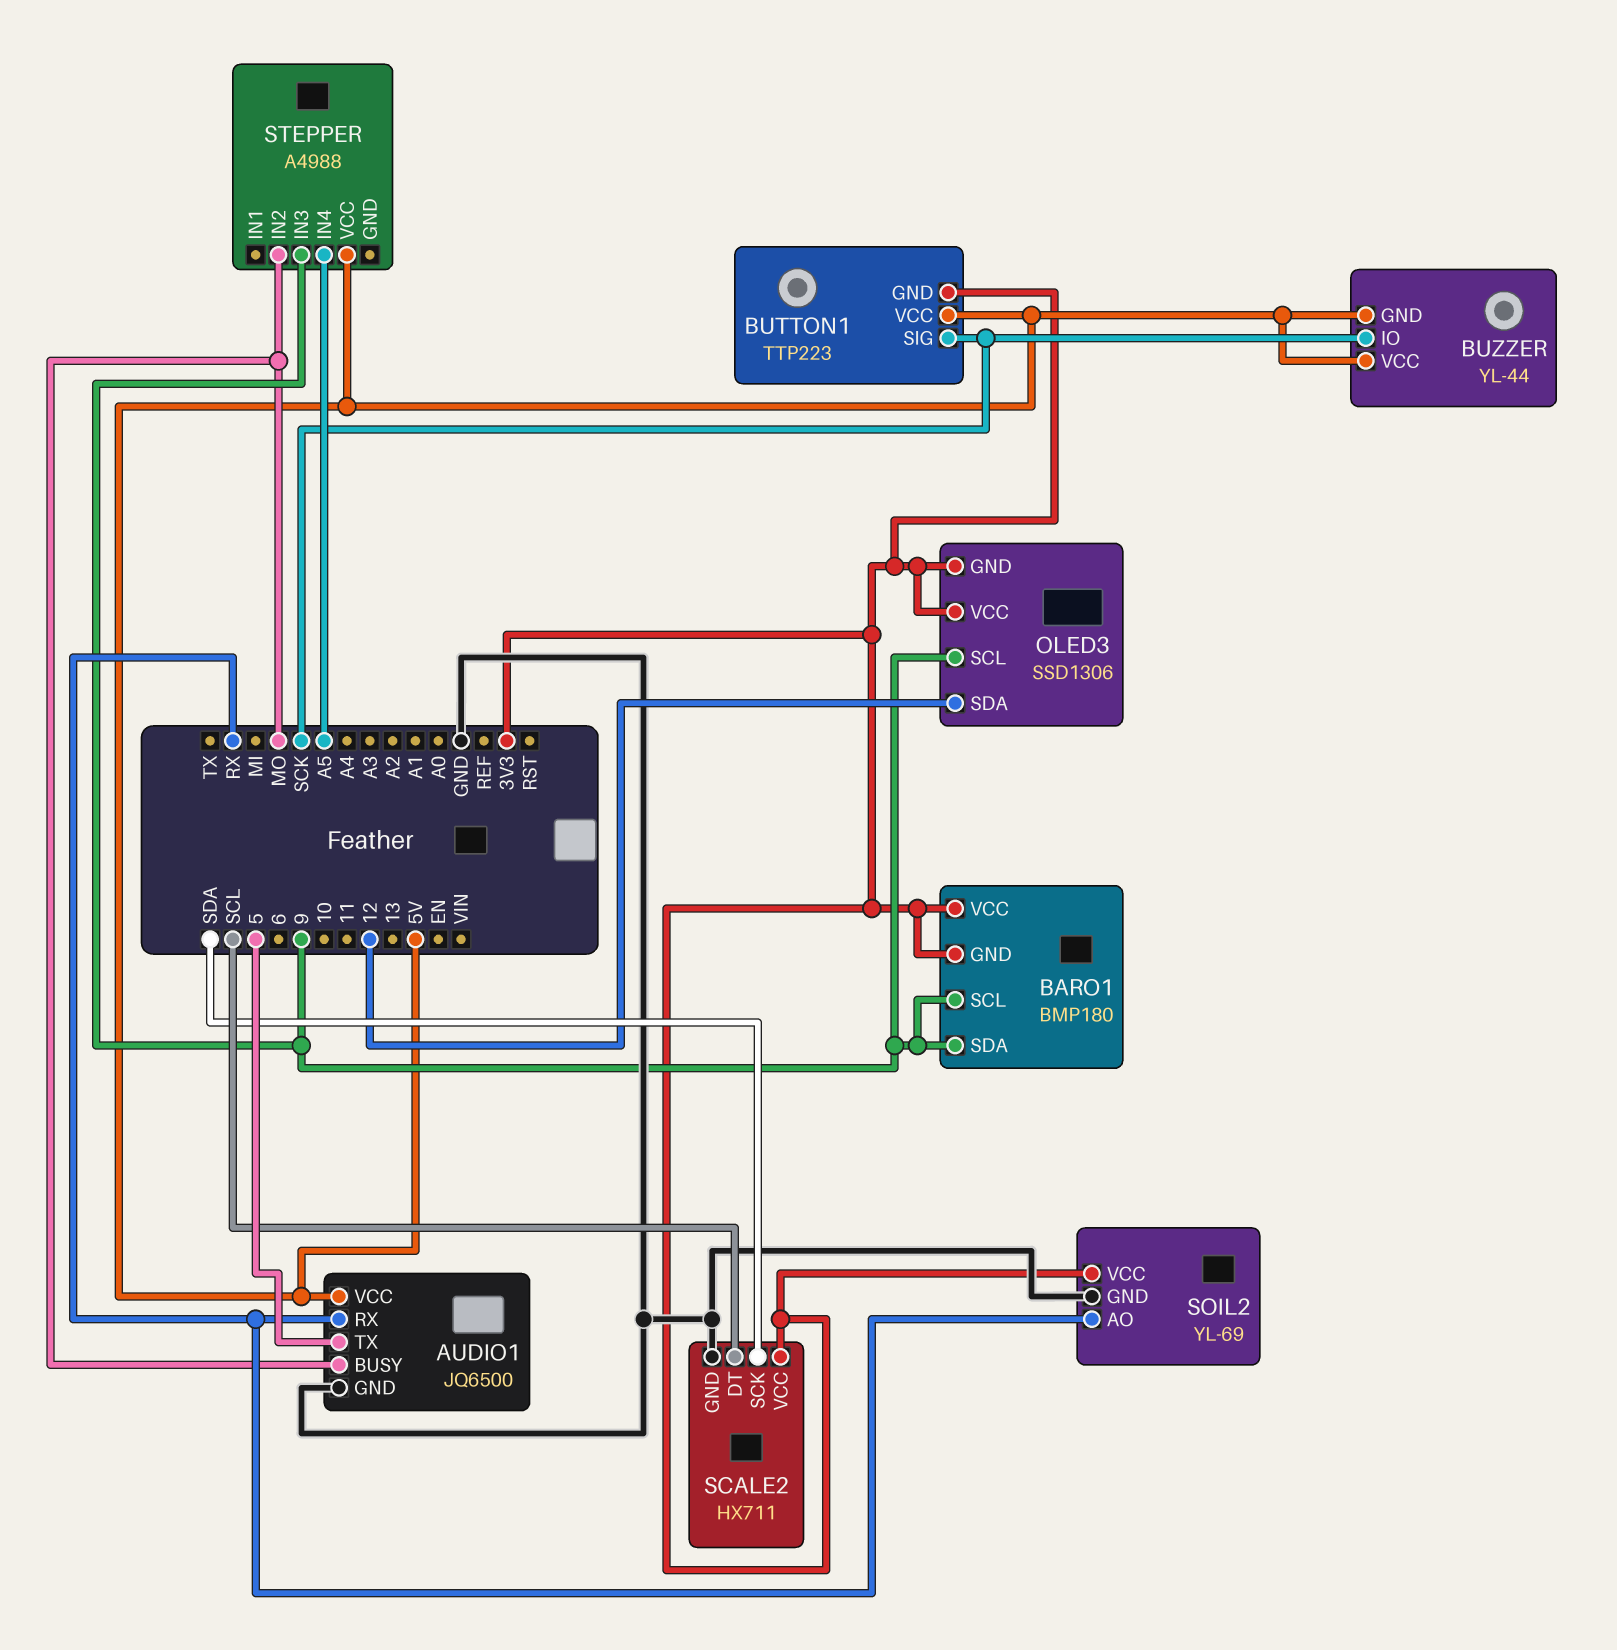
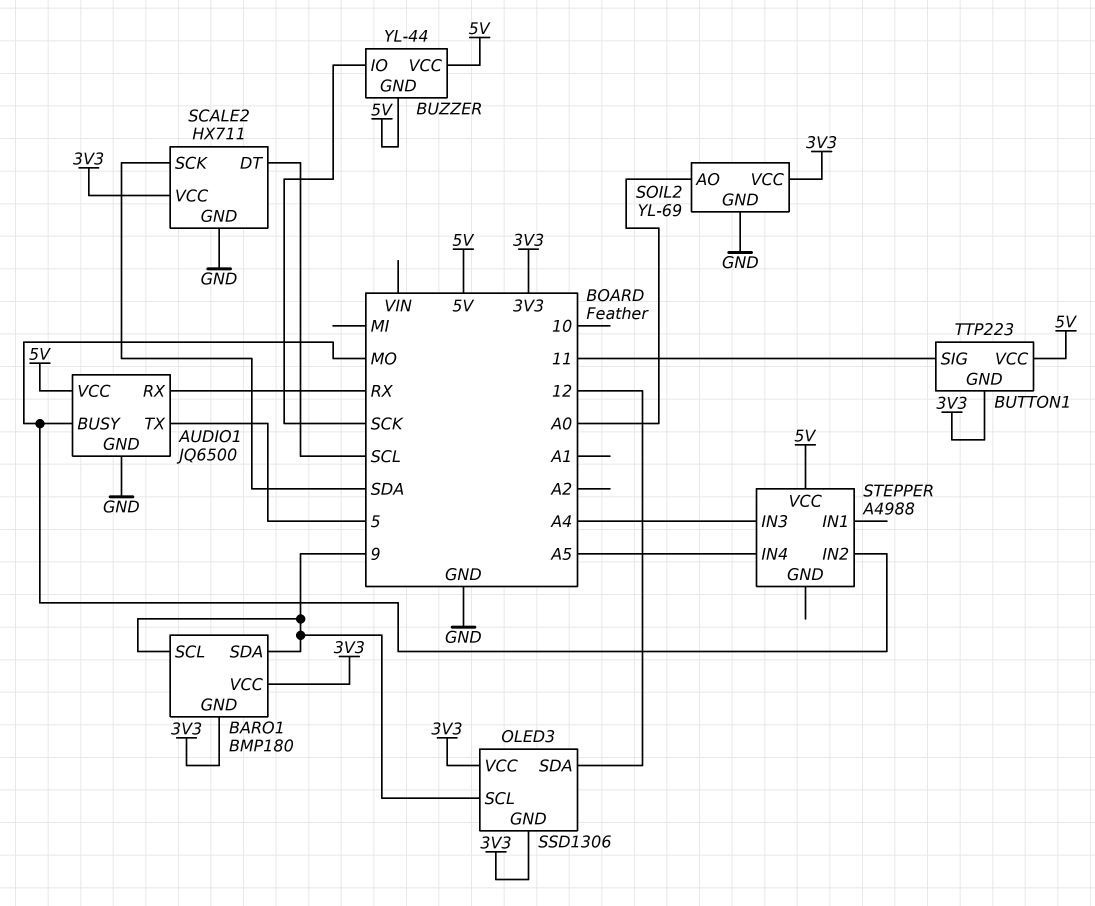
BUTTON1 pin SIG: SCK -> 11
SOIL2 pin AO: RX -> A0
STEPPER pin IN3: 9 -> A4

